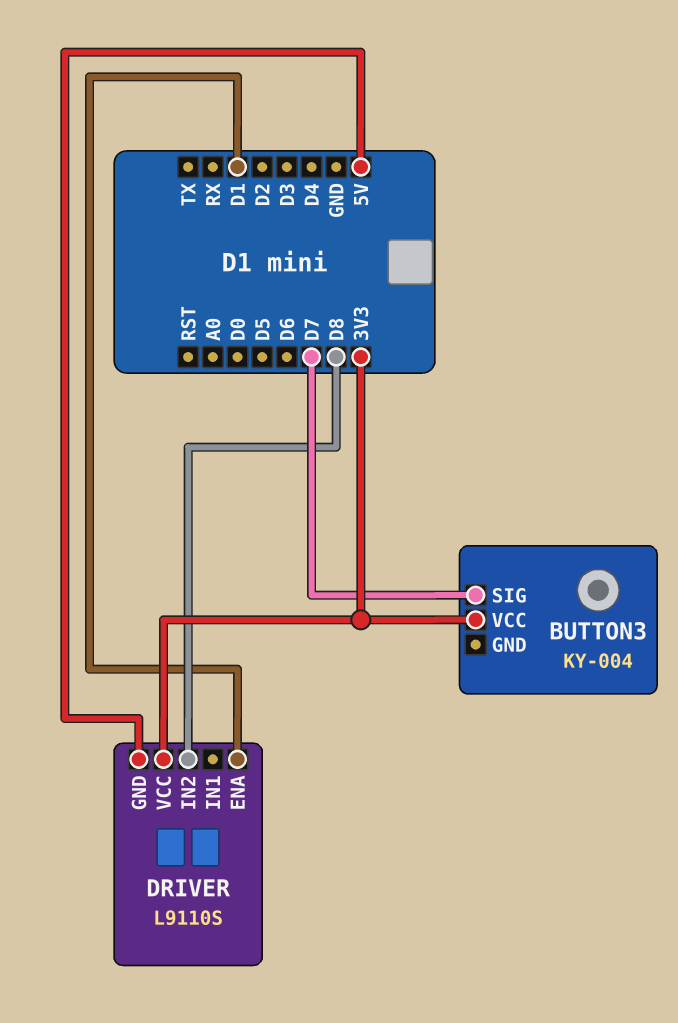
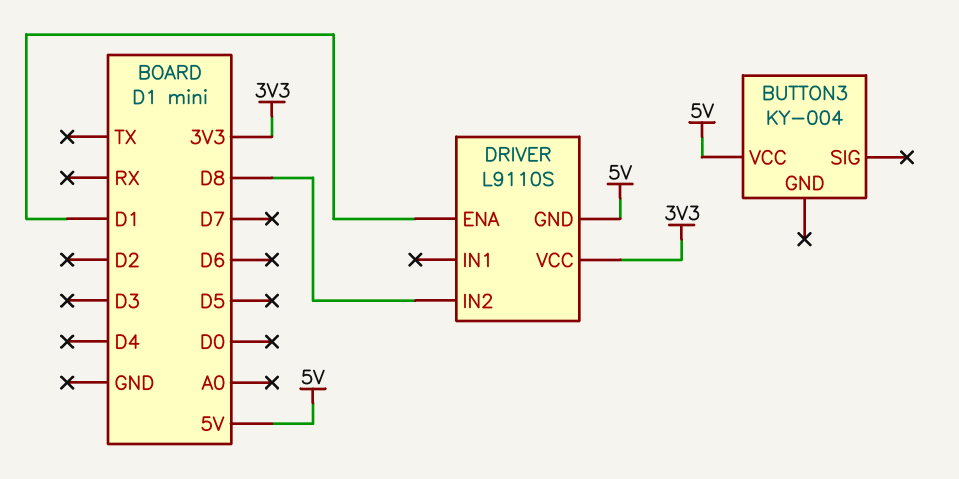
BUTTON3 pin SIG: D7 -> none
BUTTON3 pin VCC: 3V3 -> 5V

